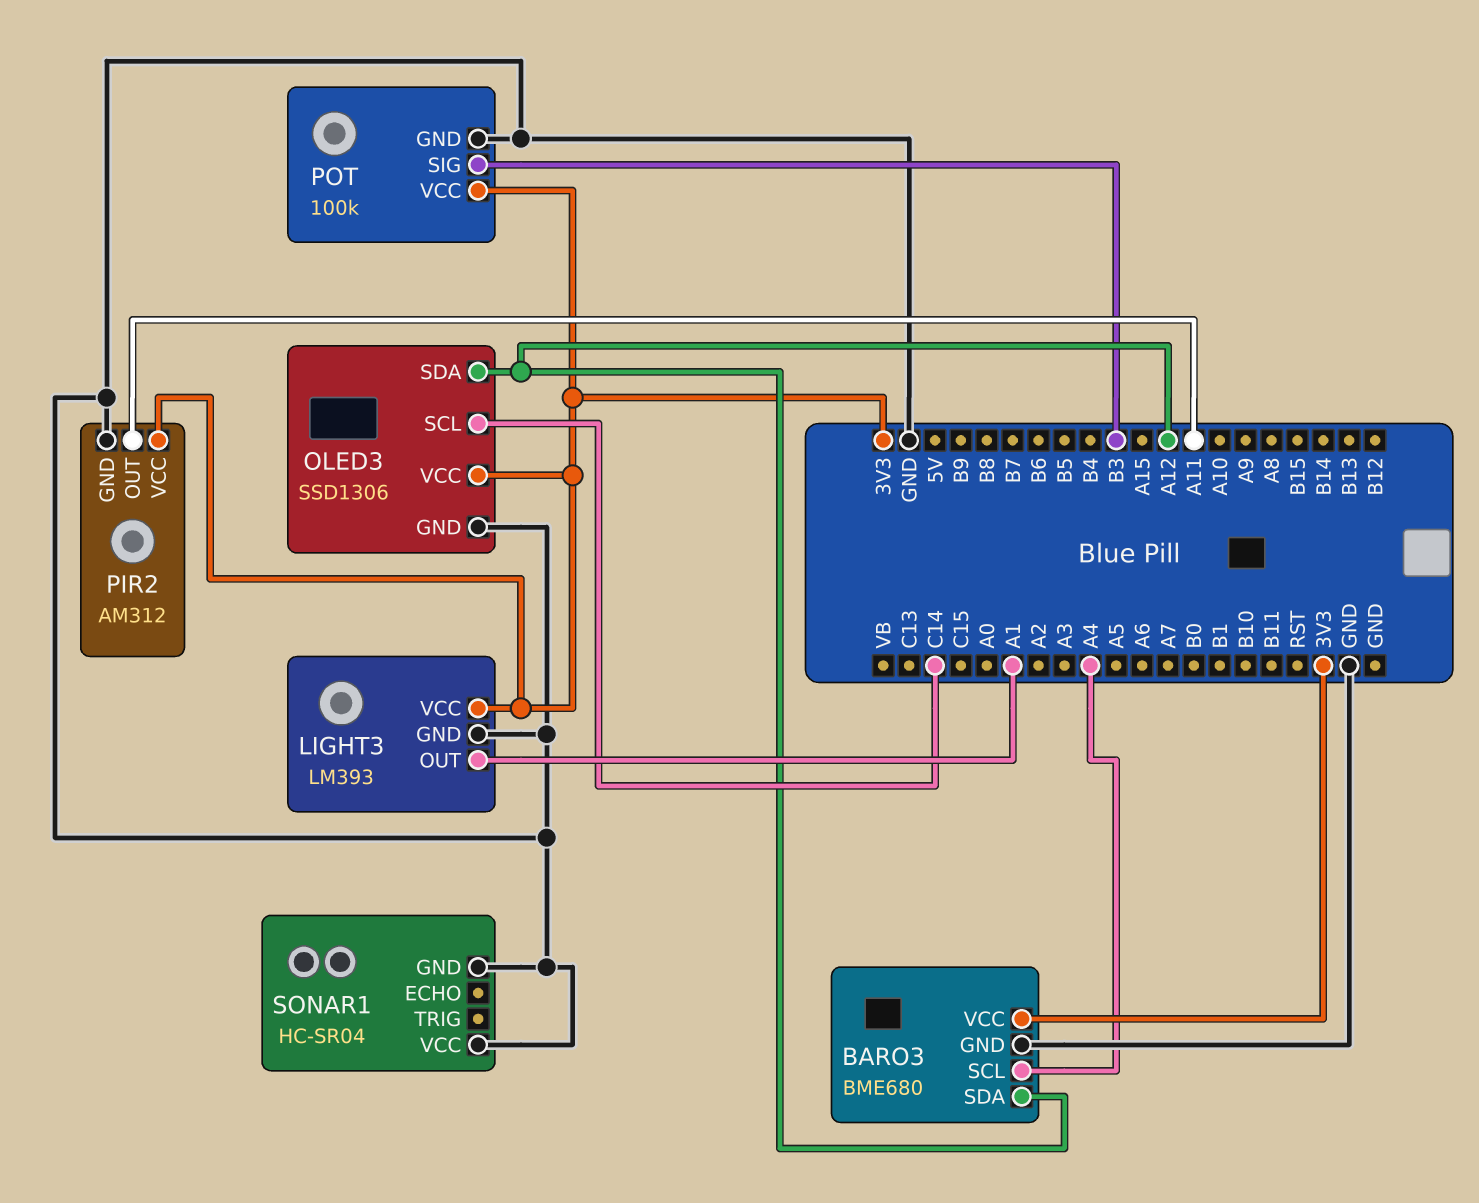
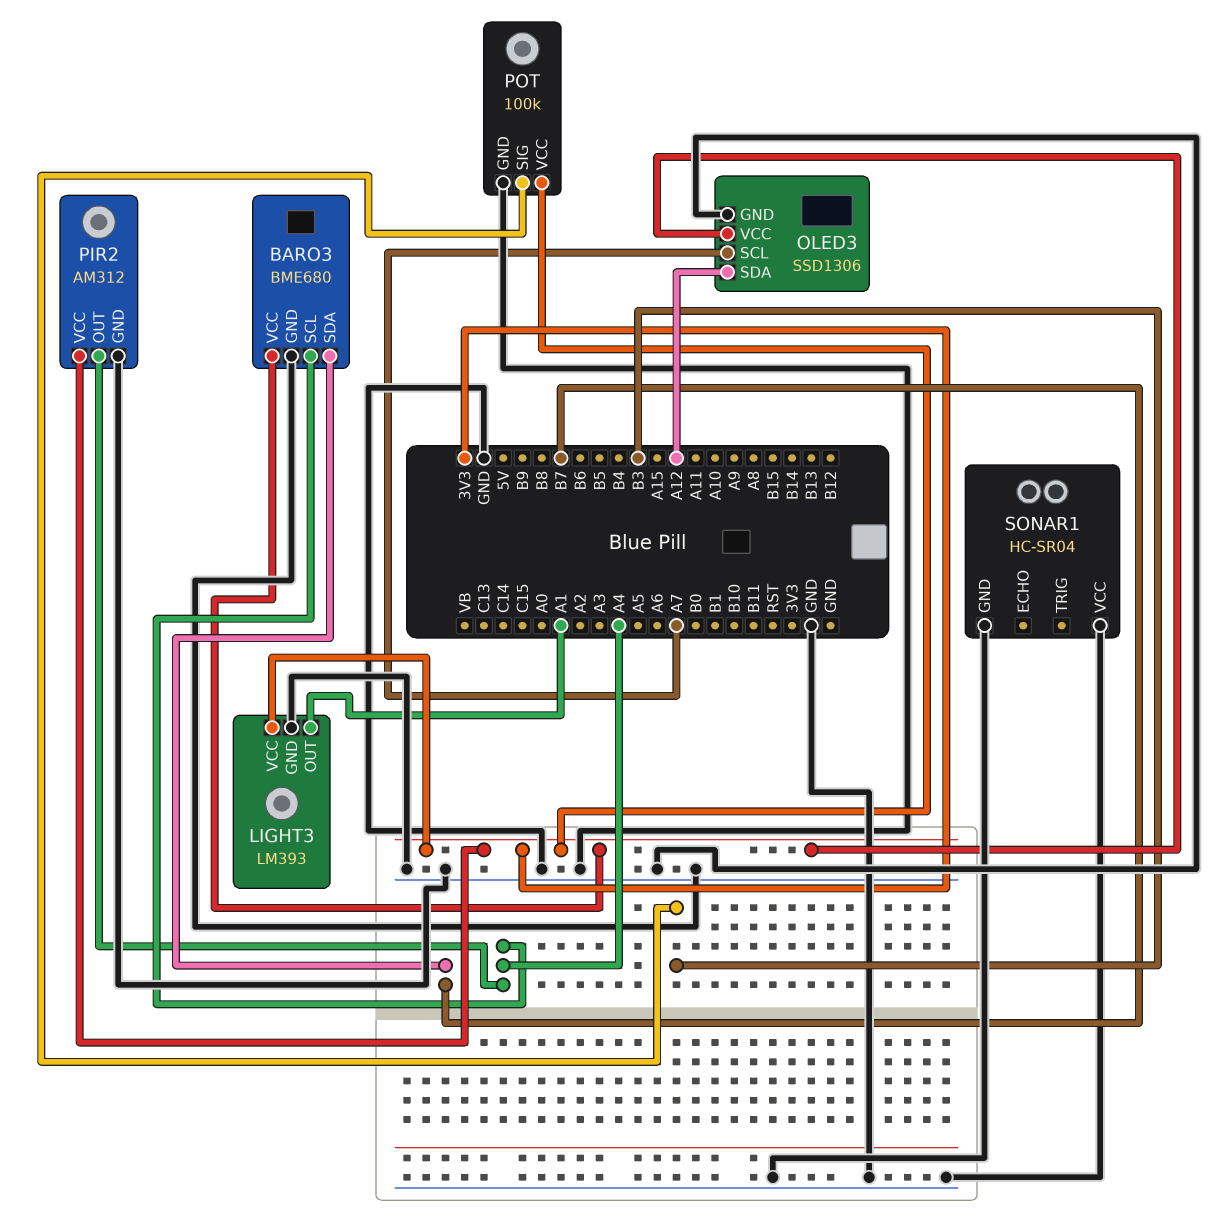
BARO3 pin SDA: A12 -> B7
OLED3 pin SCL: C14 -> A7
PIR2 pin OUT: A11 -> A4

